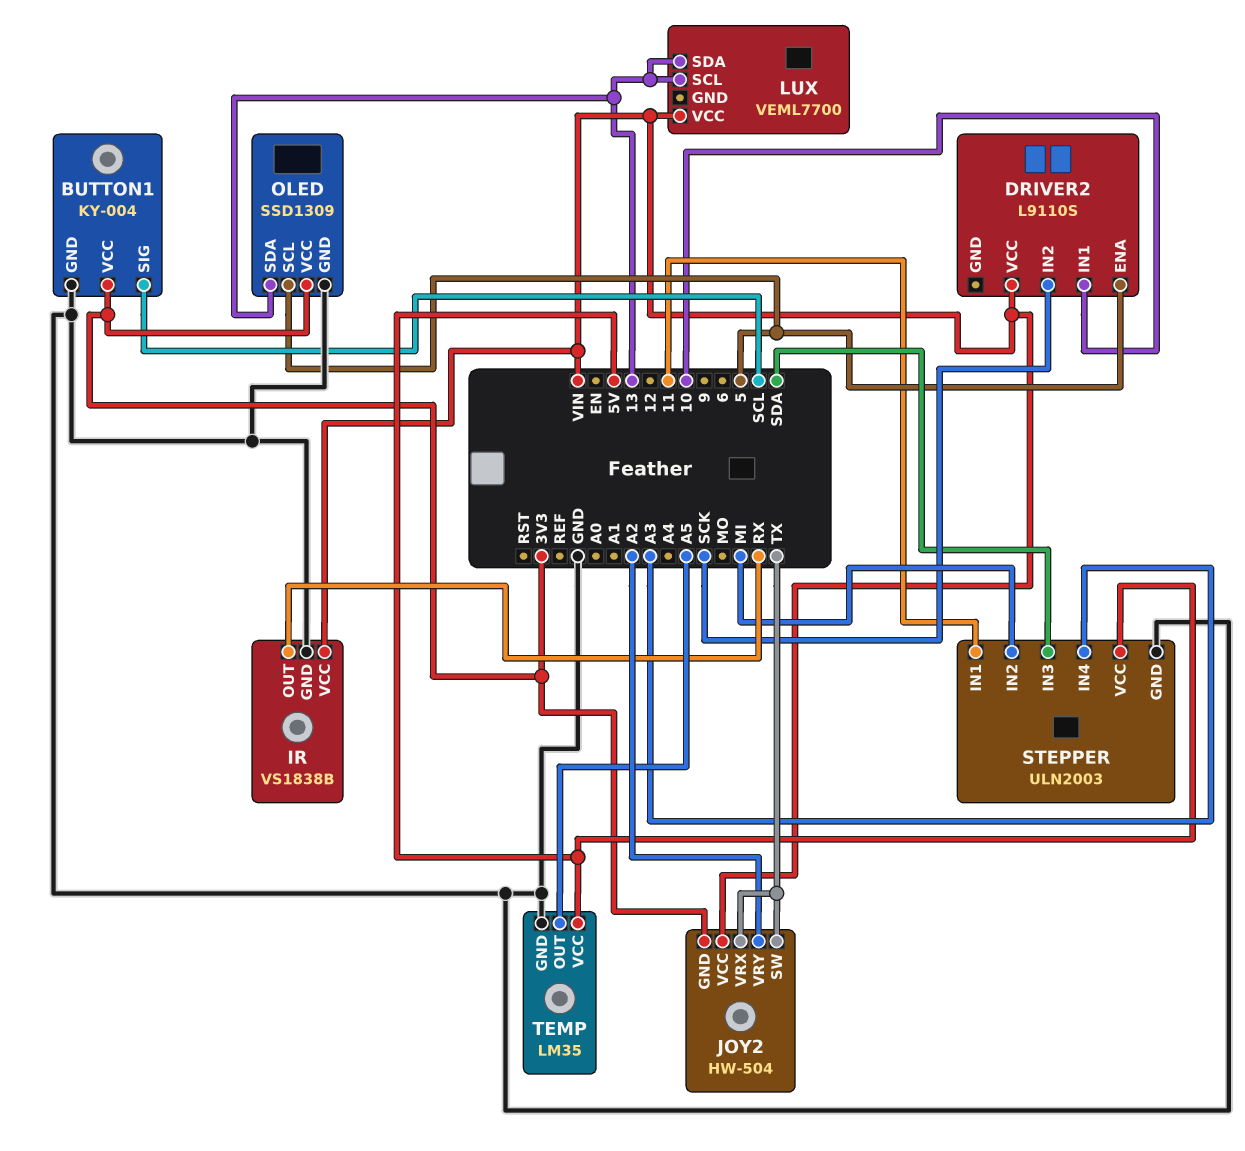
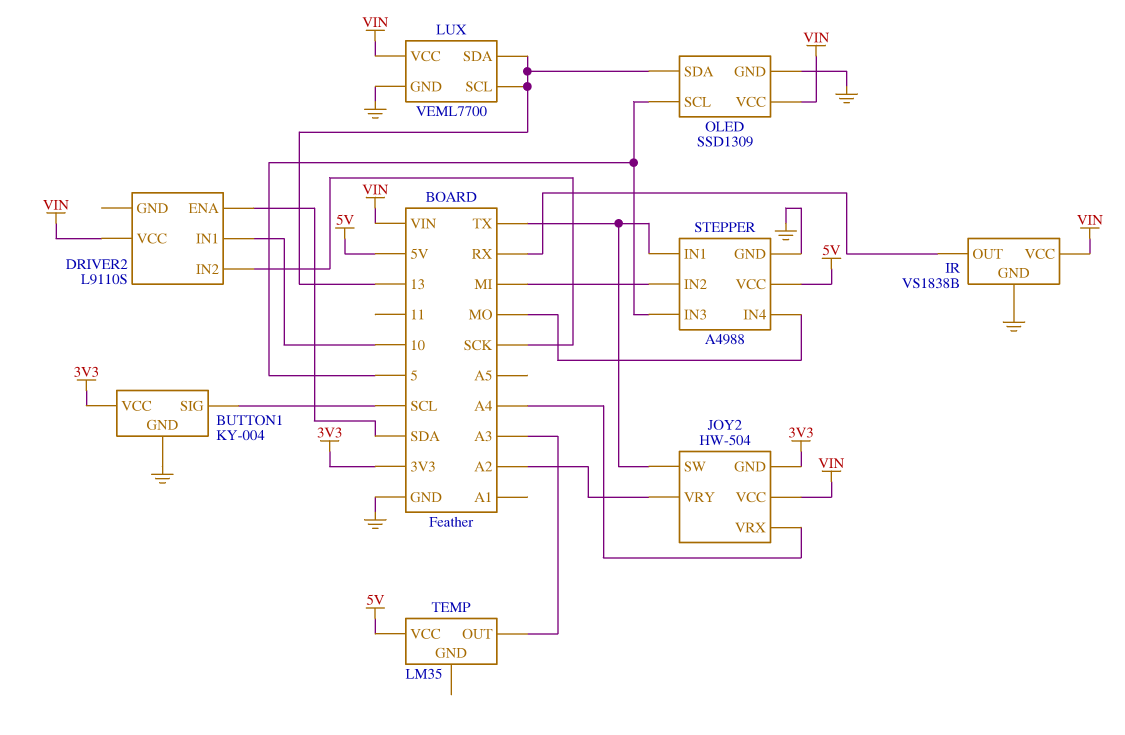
DRIVER2 pin ENA: 5 -> SDA
JOY2 pin VRX: TX -> A4
LUX pin GND: none -> GND
OLED pin VCC: 3V3 -> VIN
STEPPER: ULN2003 -> A4988
STEPPER pin IN1: 11 -> TX
STEPPER pin IN3: SDA -> 5
STEPPER pin IN4: A3 -> MO
TEMP pin GND: GND -> none
TEMP pin OUT: A5 -> A3

